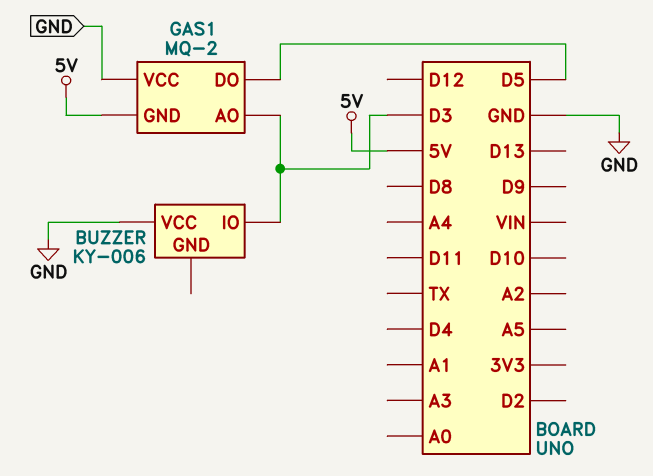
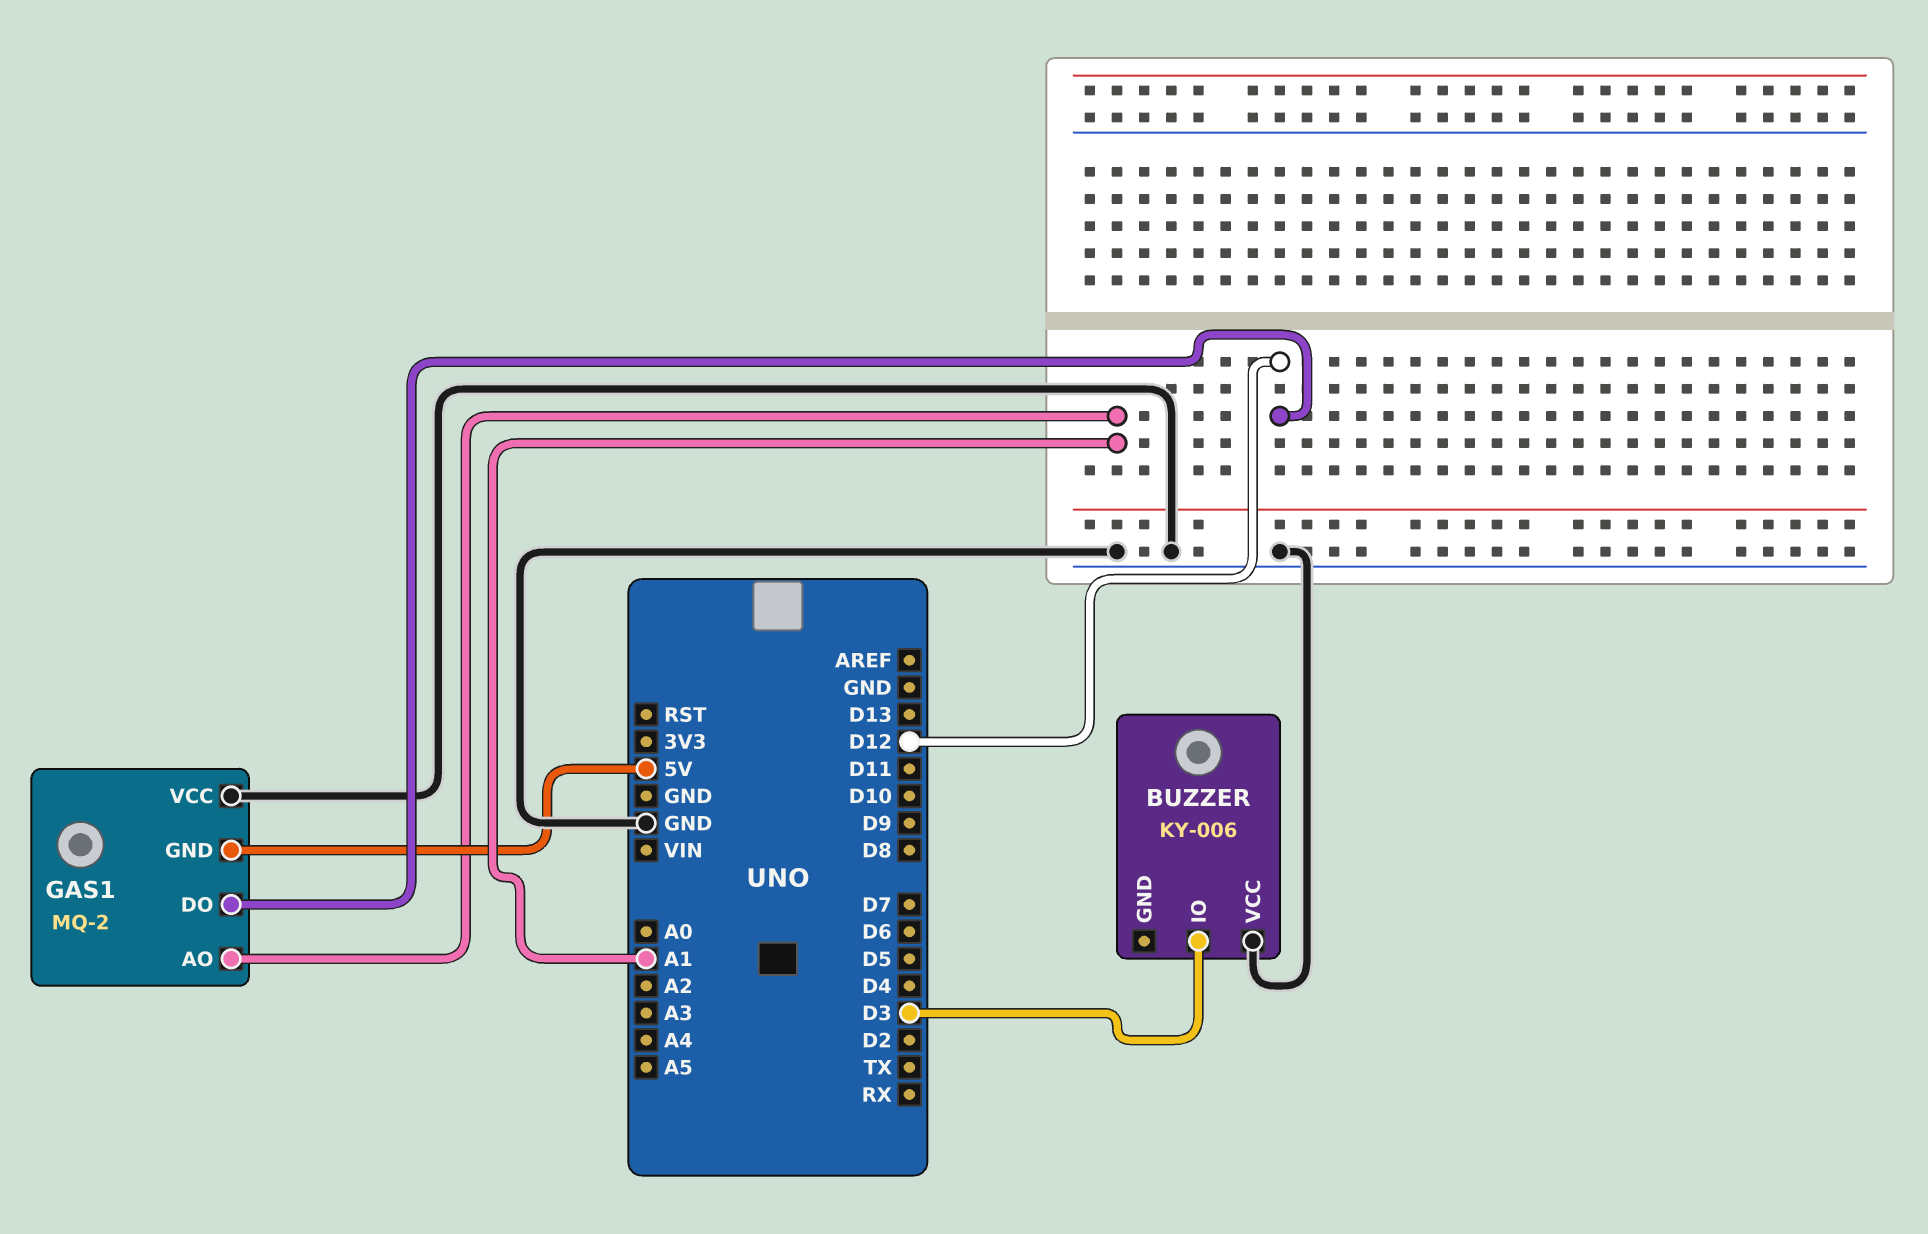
GAS1 pin AO: D3 -> A1
GAS1 pin DO: D5 -> D12

